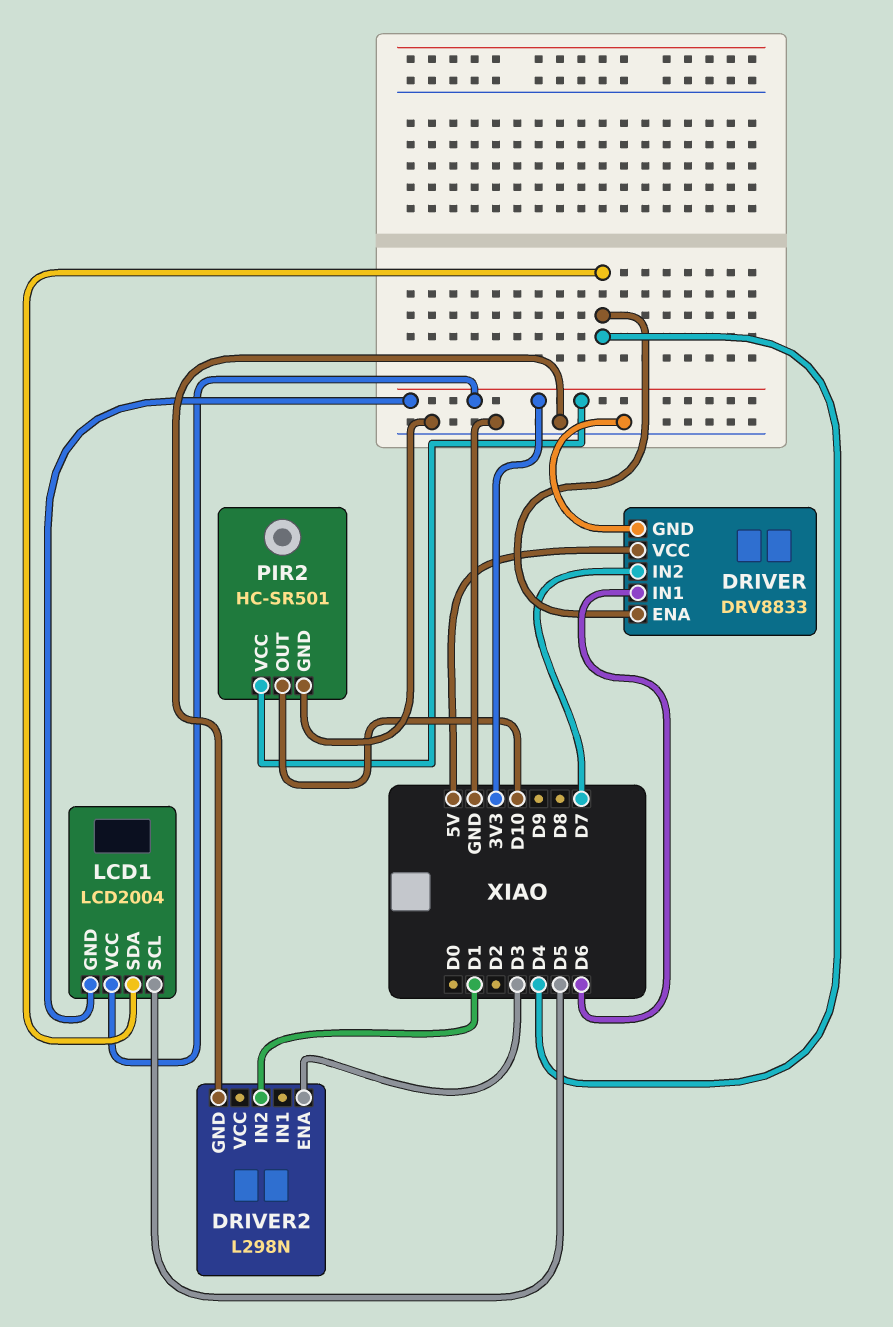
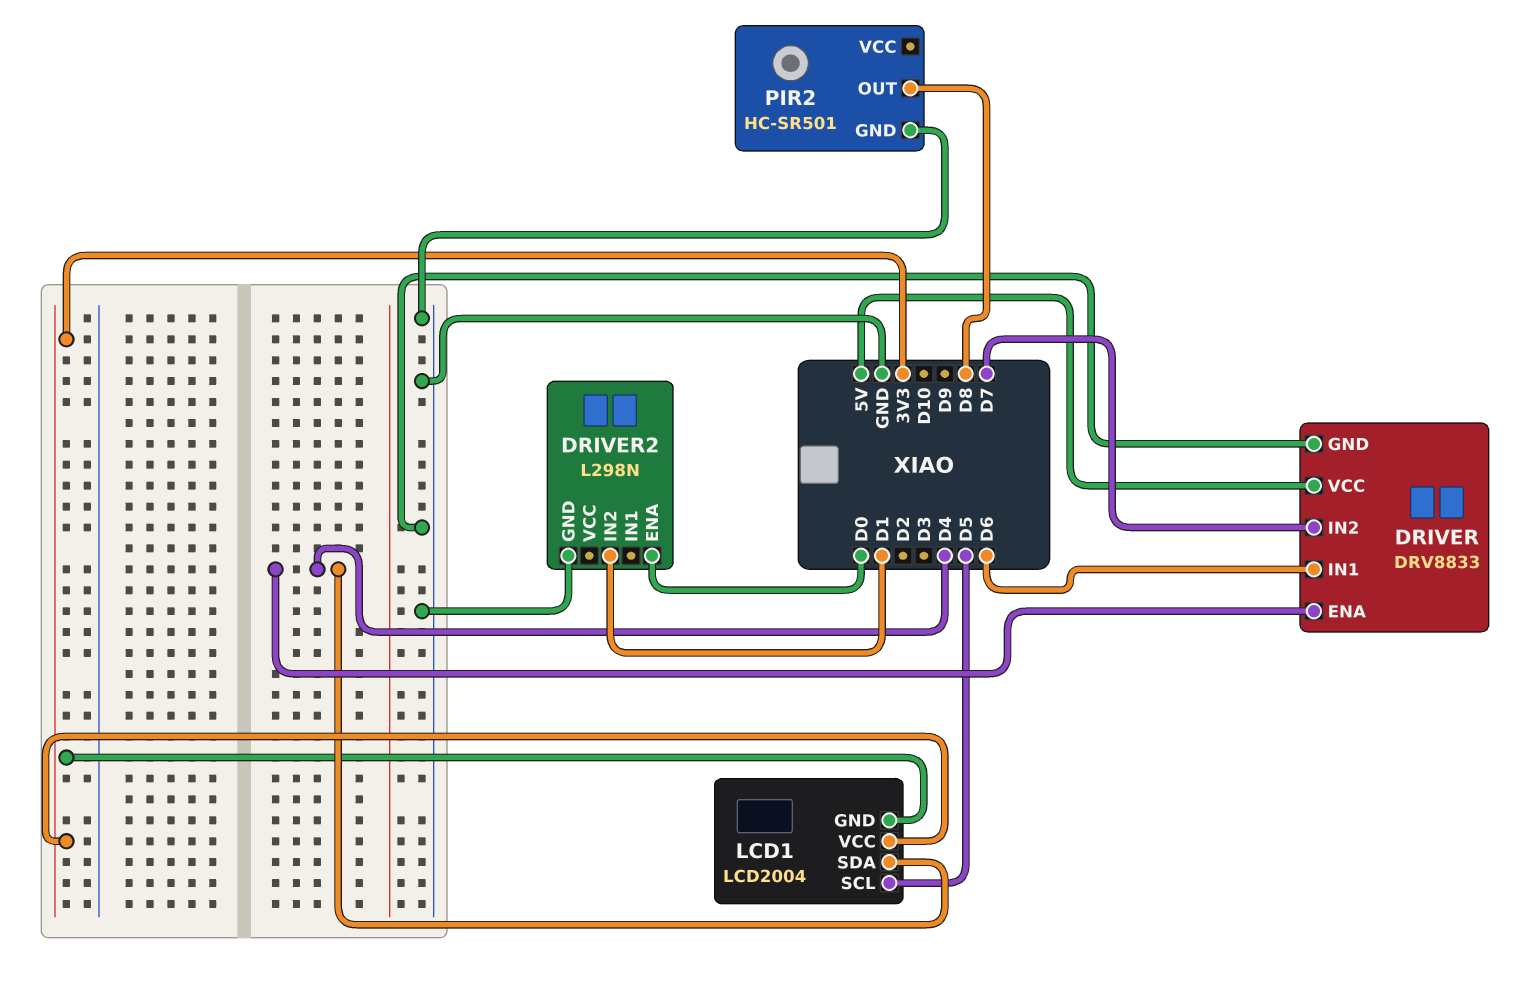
DRIVER2 pin ENA: D3 -> D0
PIR2 pin OUT: D10 -> D8
PIR2 pin VCC: 3V3 -> none

